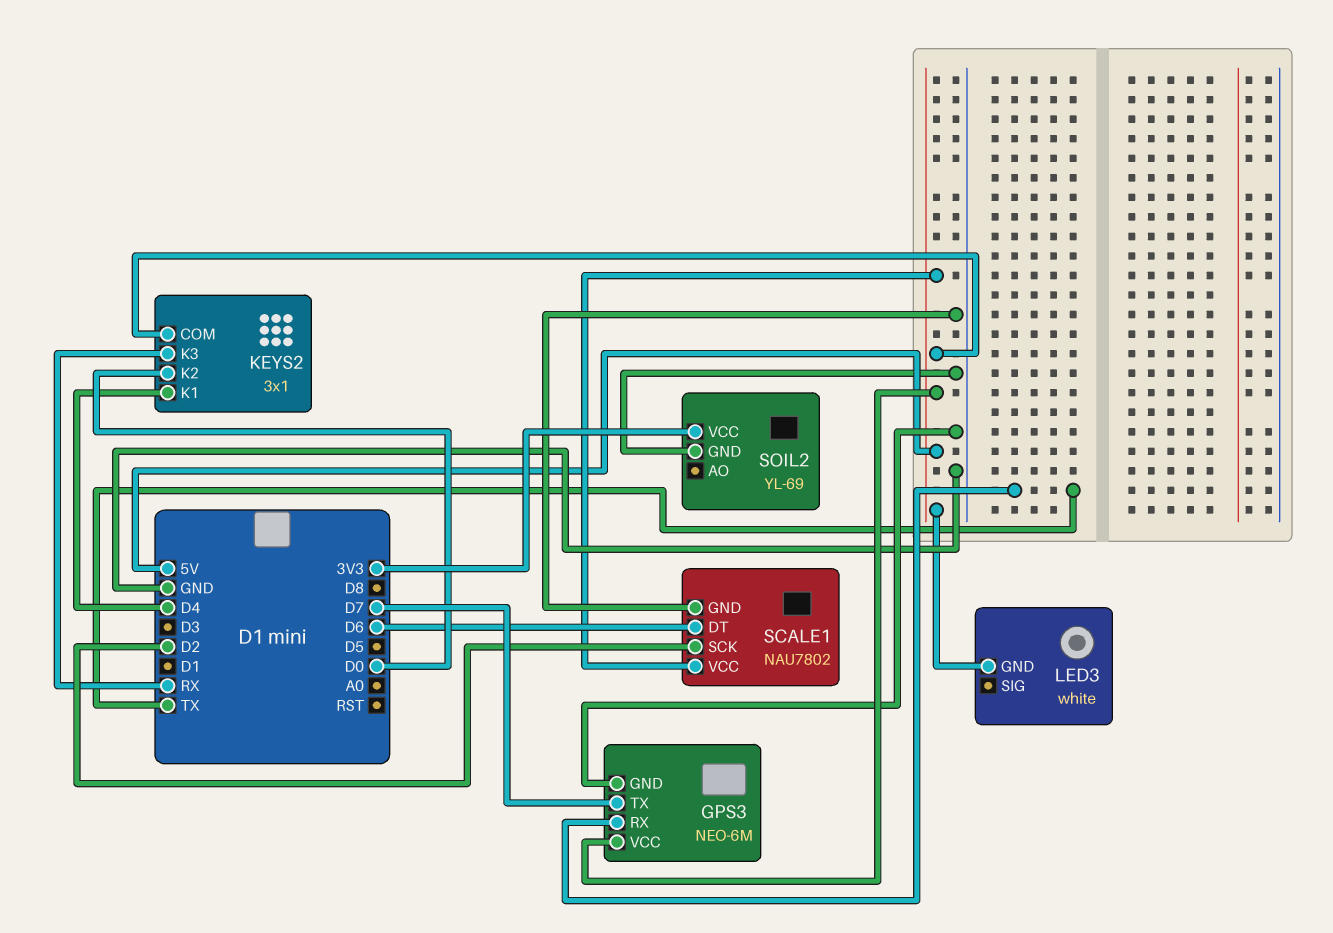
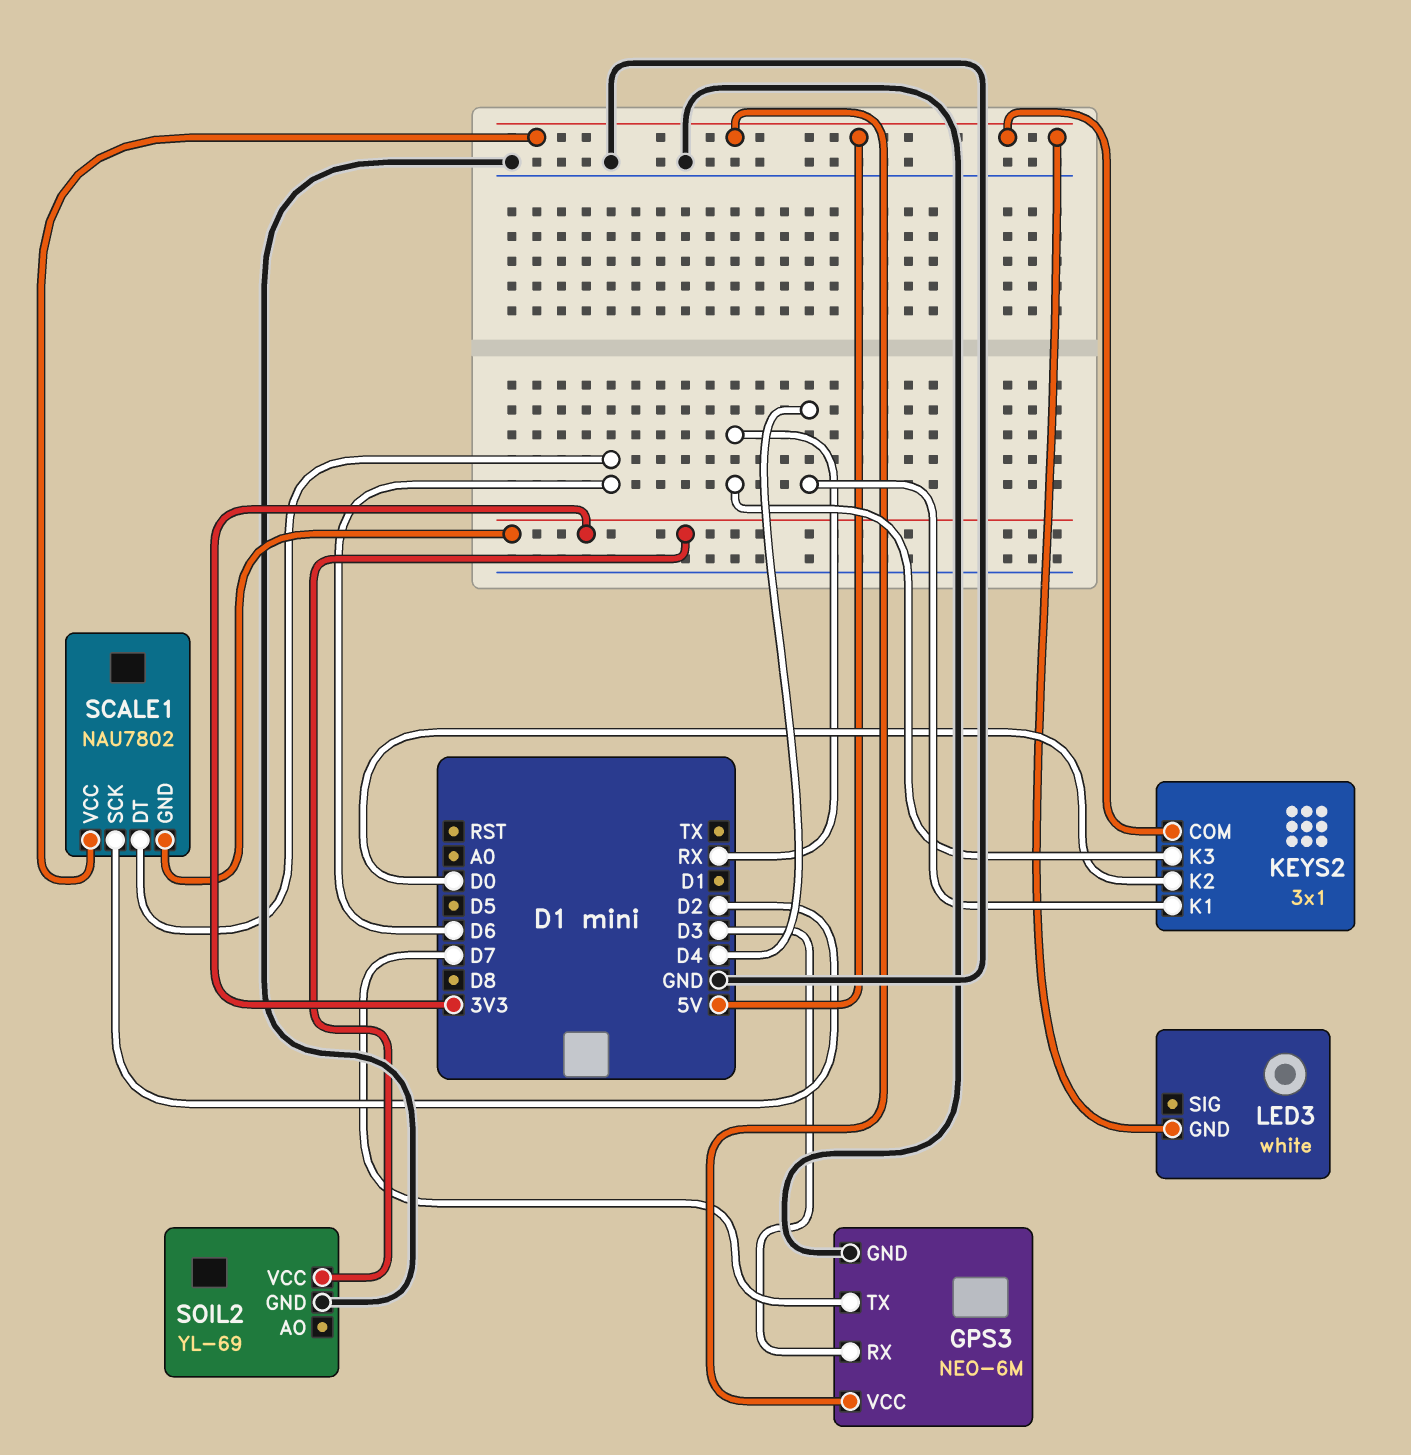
GPS3 pin RX: TX -> D3
SCALE1 pin GND: GND -> 3V3

